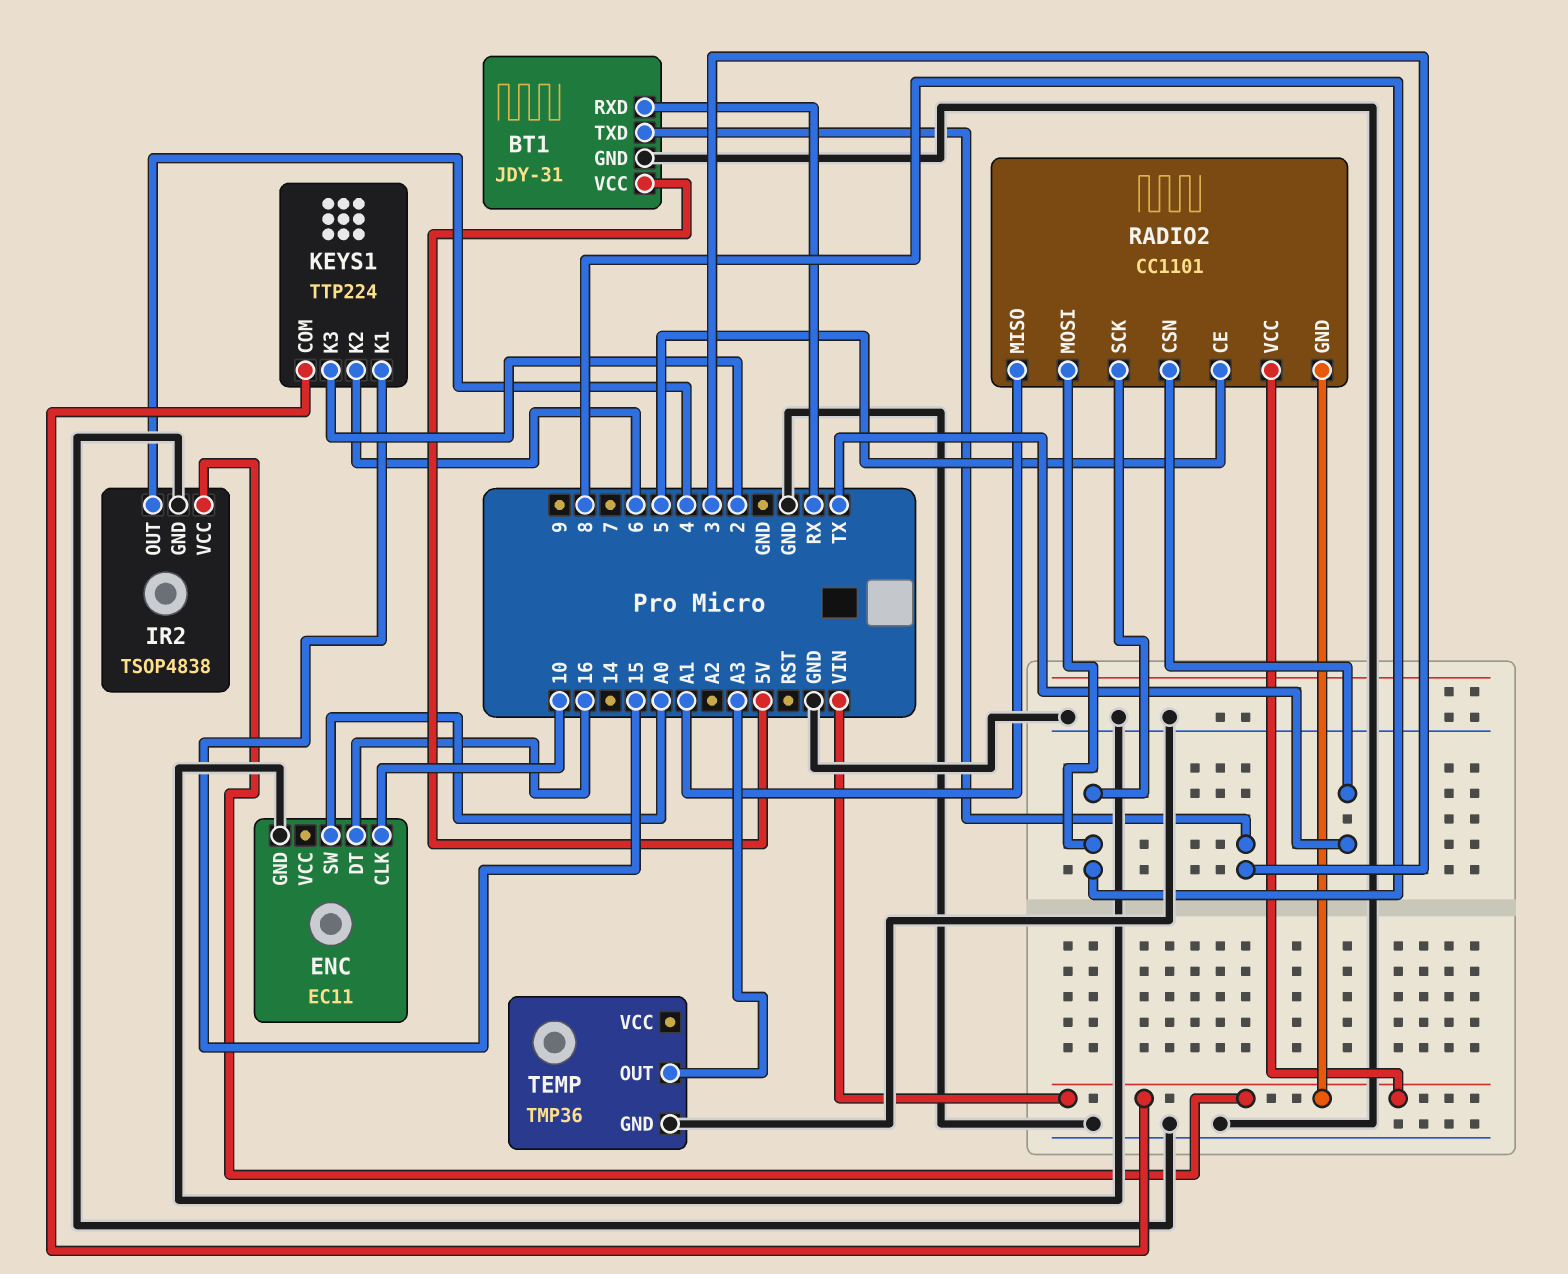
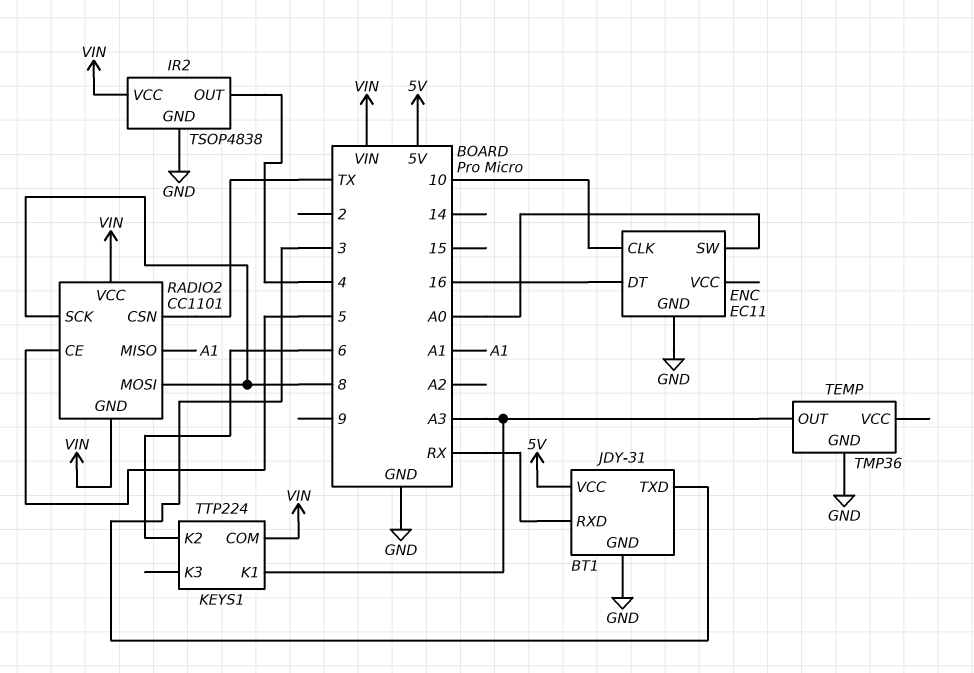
KEYS1 pin K1: 15 -> A3
KEYS1 pin K3: 2 -> none

